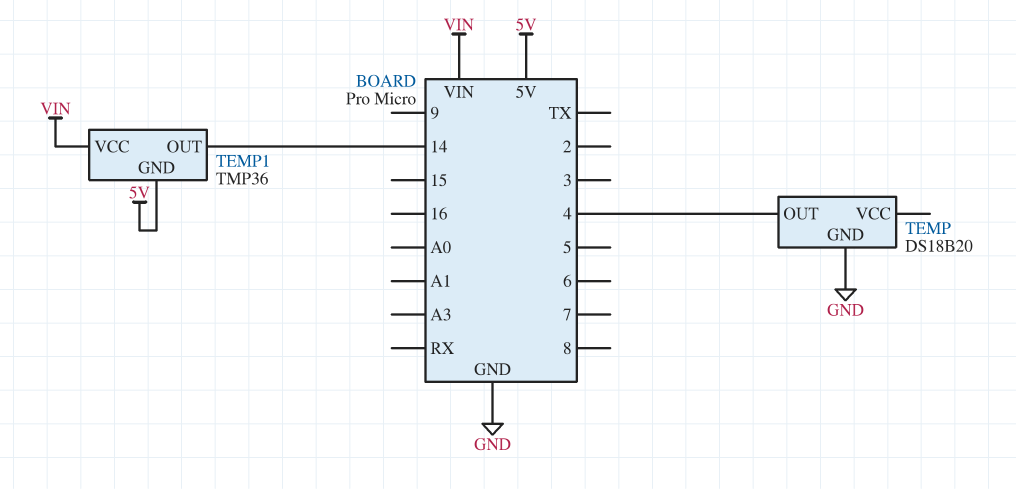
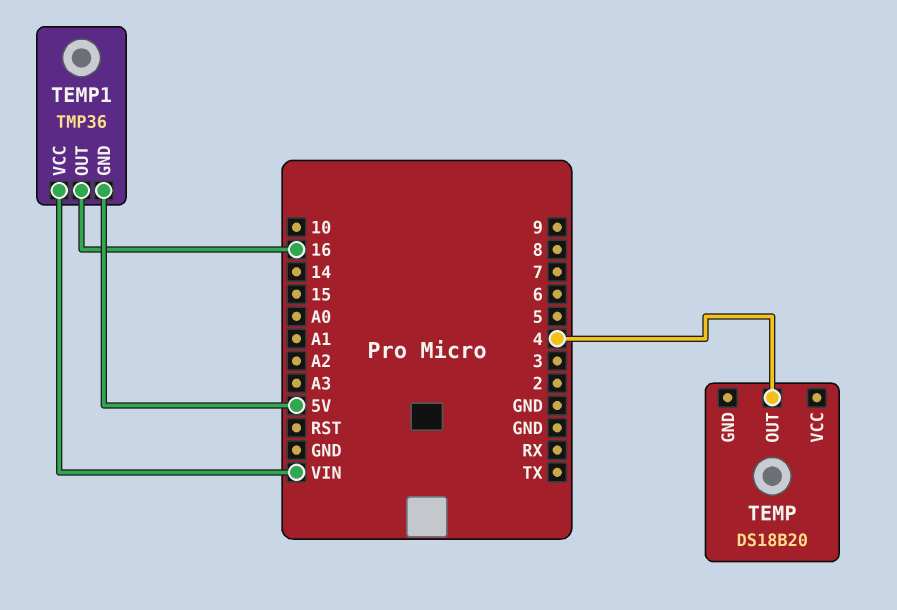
TEMP pin GND: GND -> none
TEMP1 pin OUT: 14 -> 16

